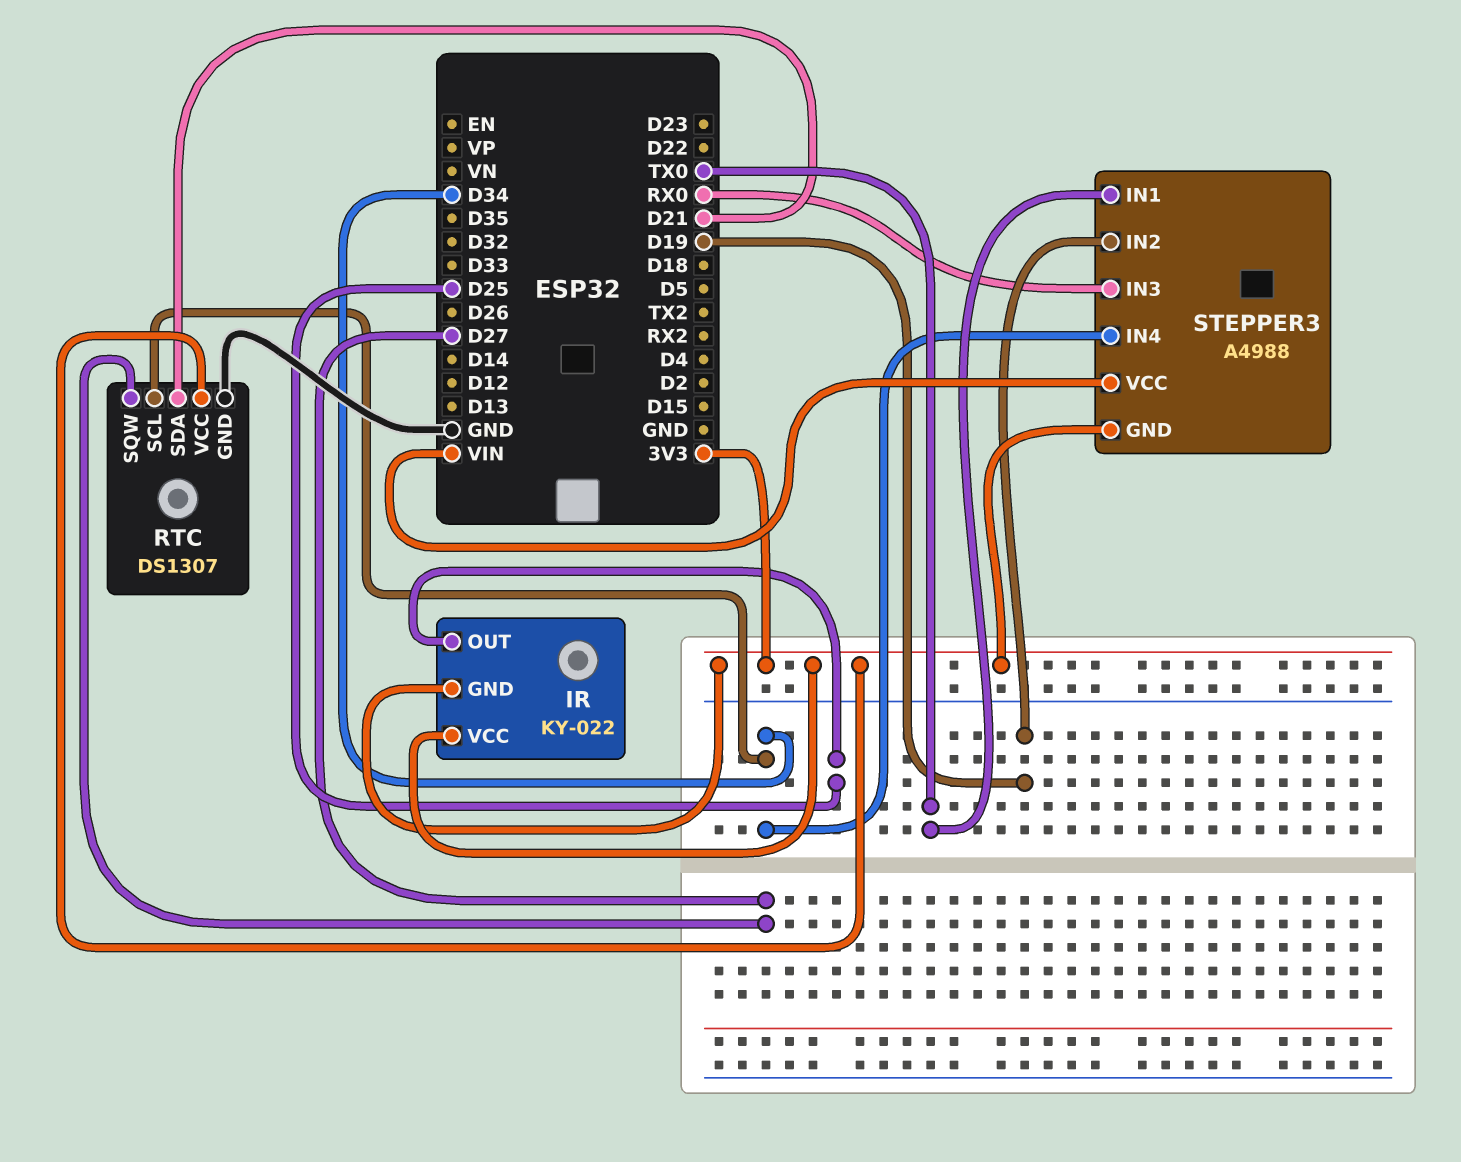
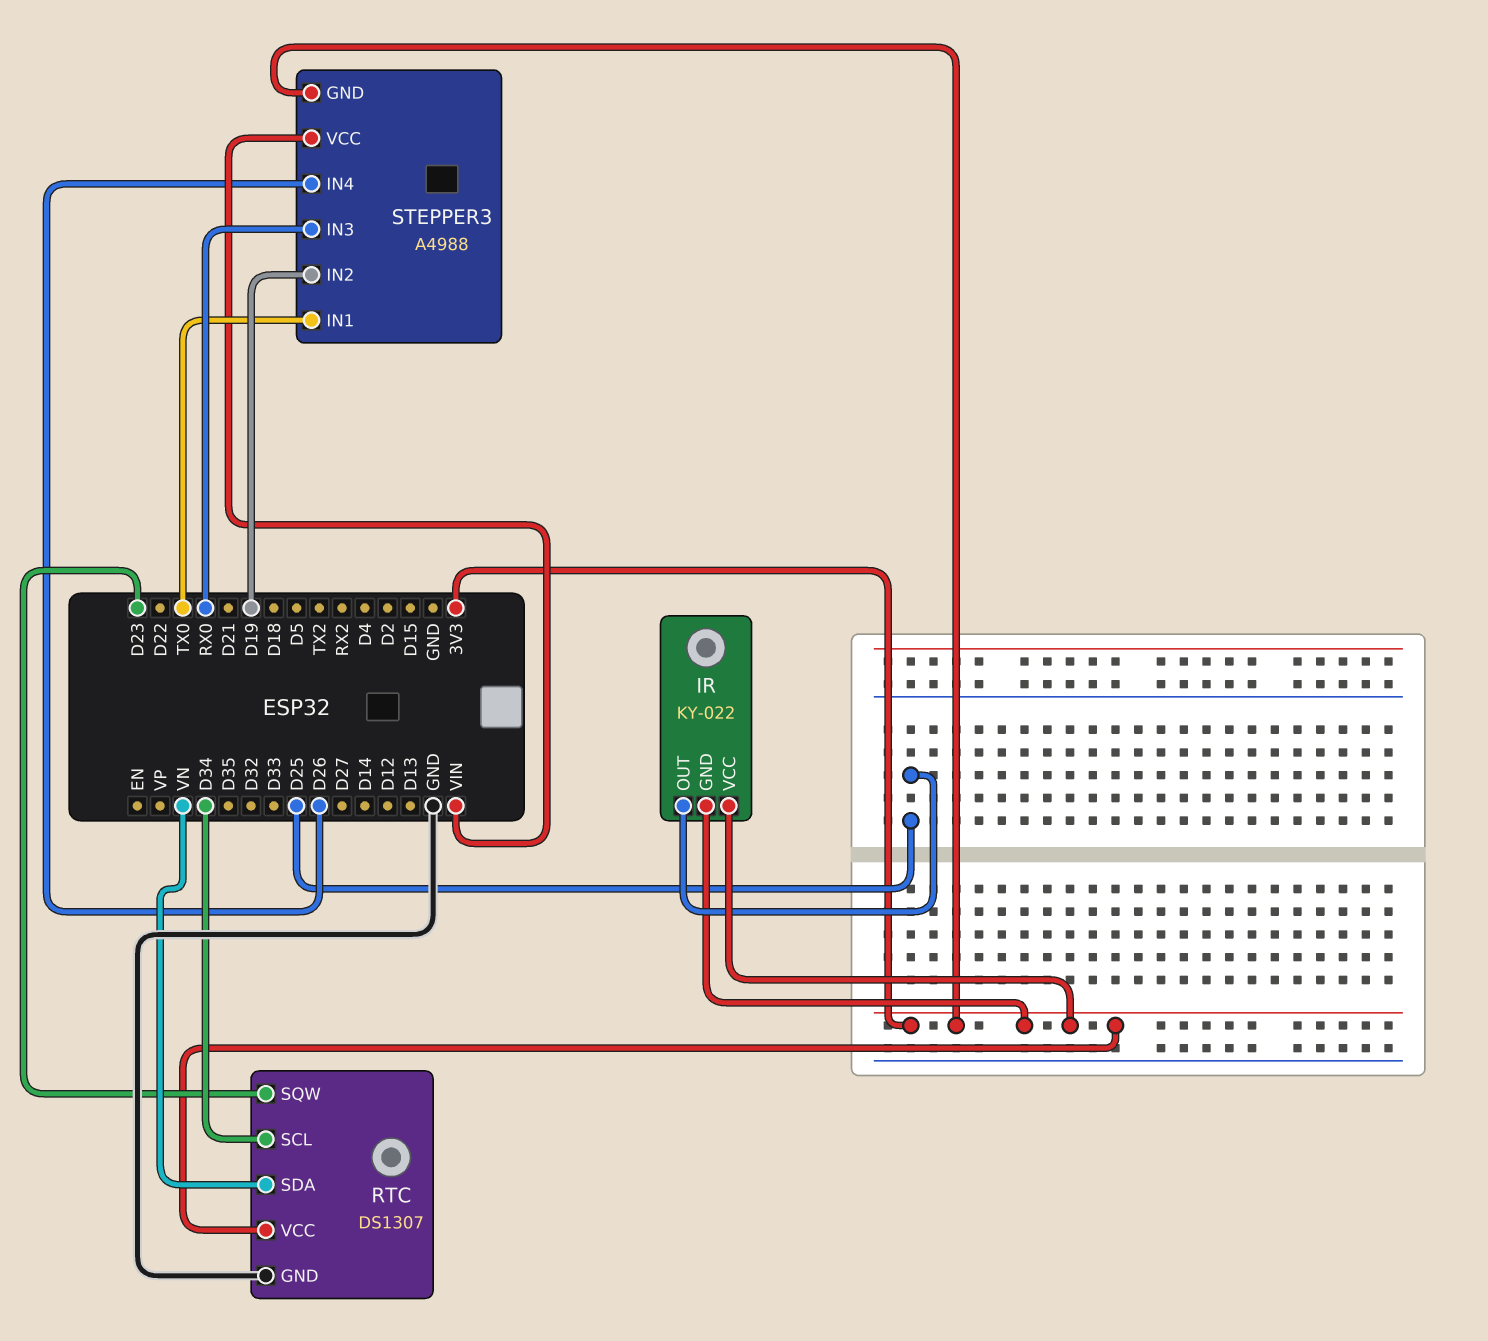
RTC pin SDA: D21 -> VN
RTC pin SQW: D27 -> D23
STEPPER3 pin IN4: D34 -> D26

